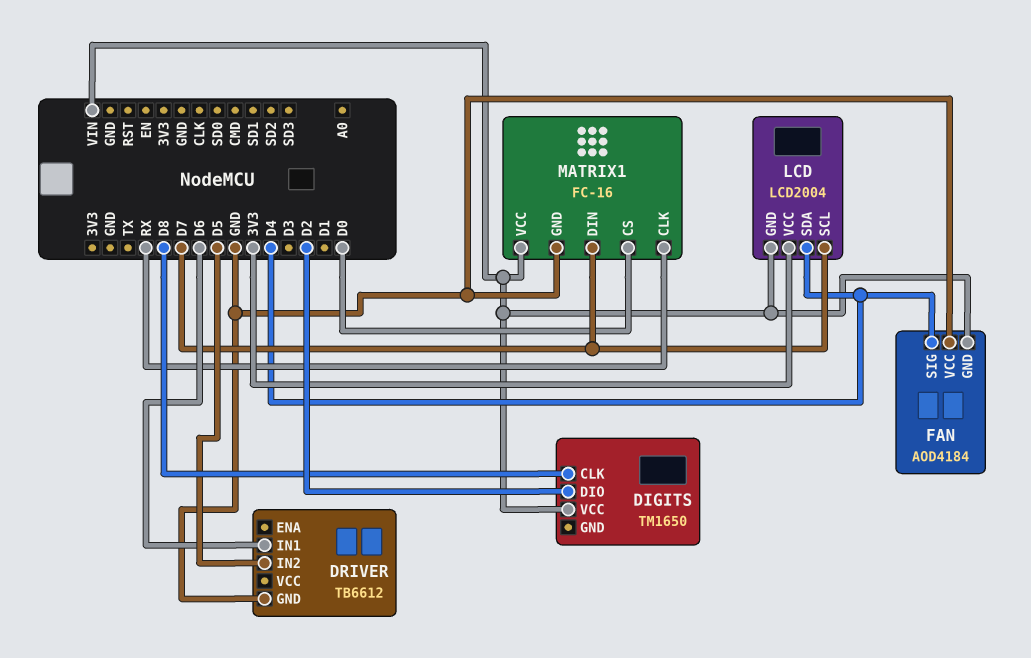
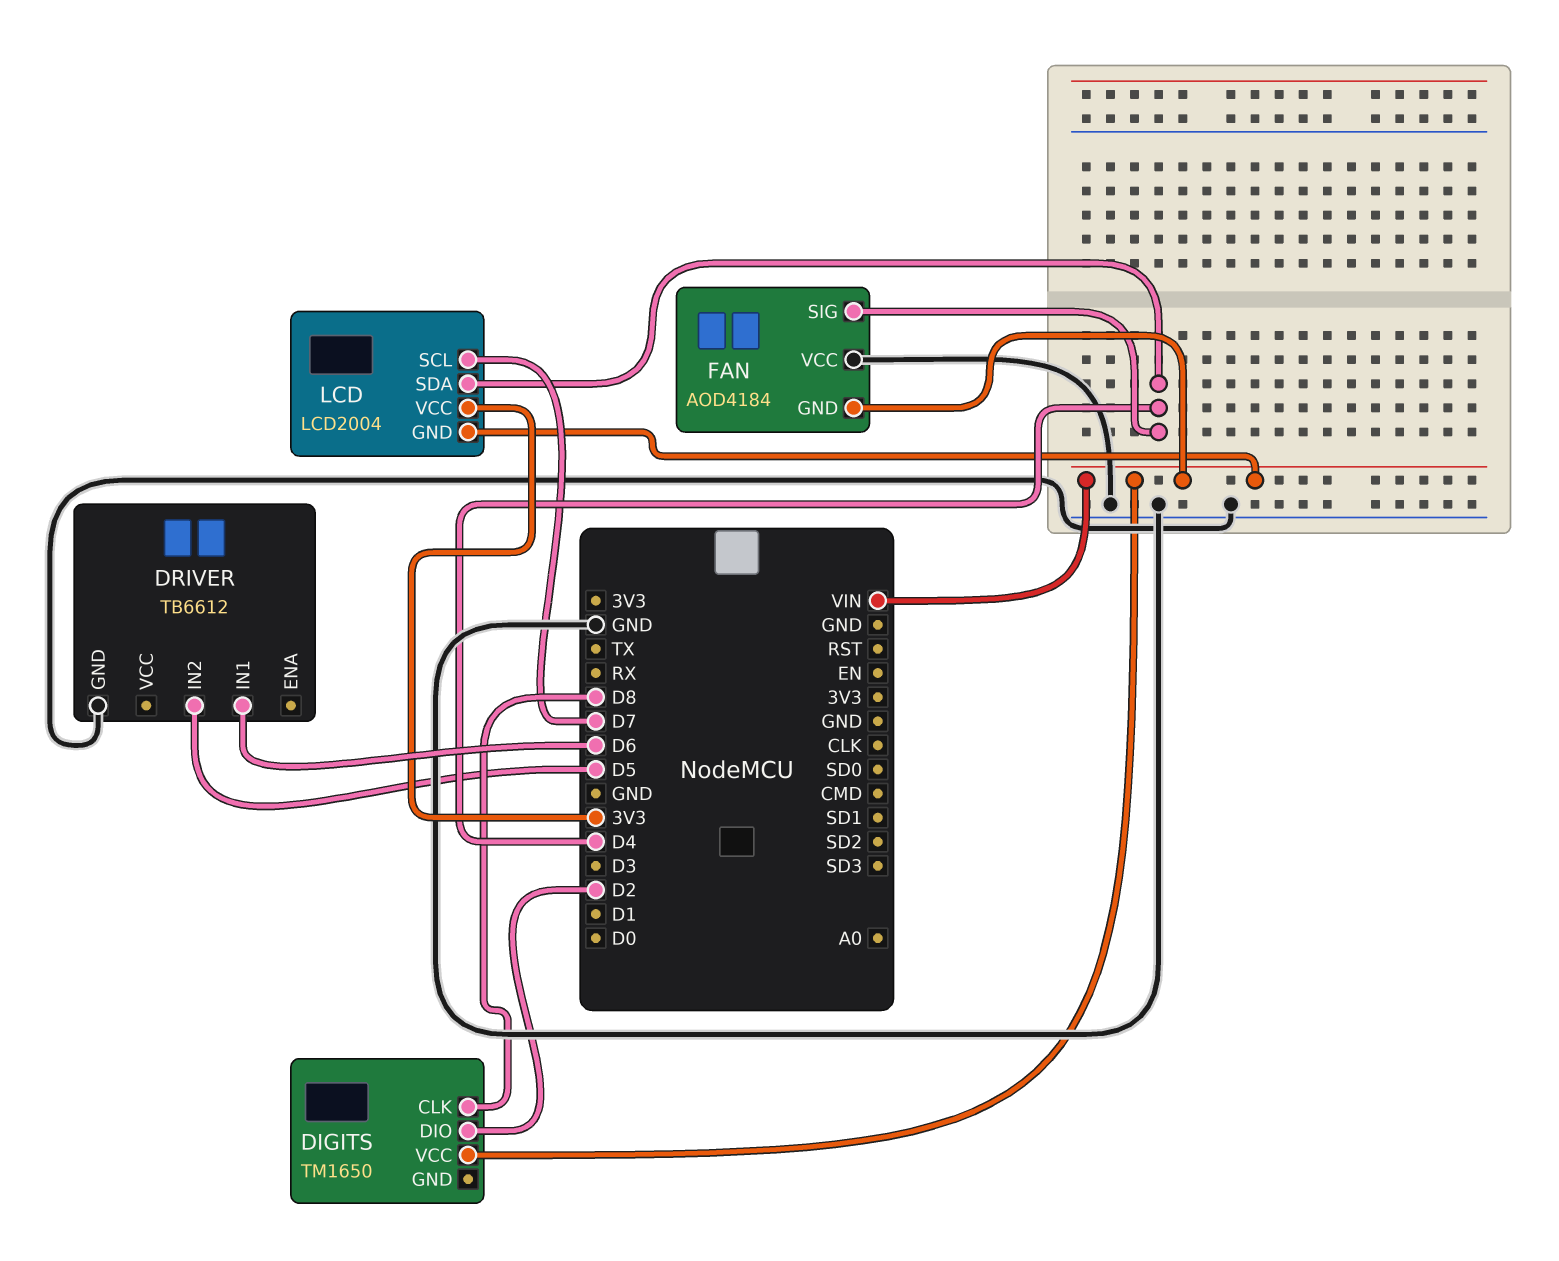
MATRIX1: FC-16 -> none
MATRIX1 pin CLK: RX -> none
MATRIX1 pin CS: D0 -> none
MATRIX1 pin DIN: D7 -> none
MATRIX1 pin GND: GND -> none
MATRIX1 pin VCC: VIN -> none

